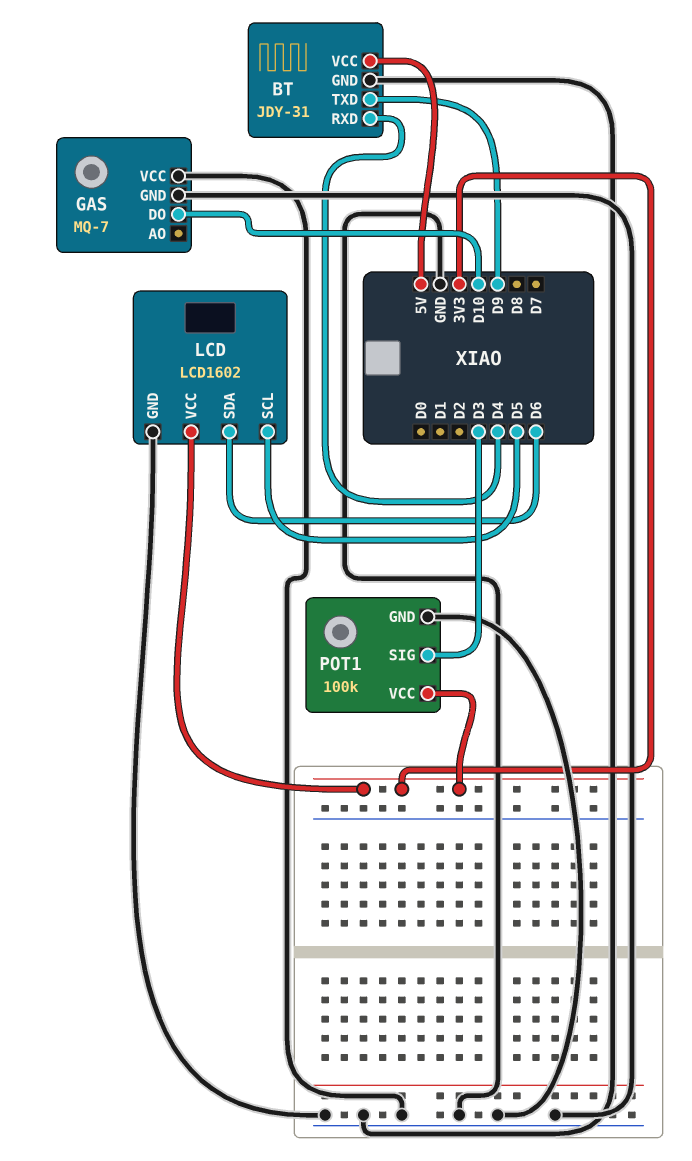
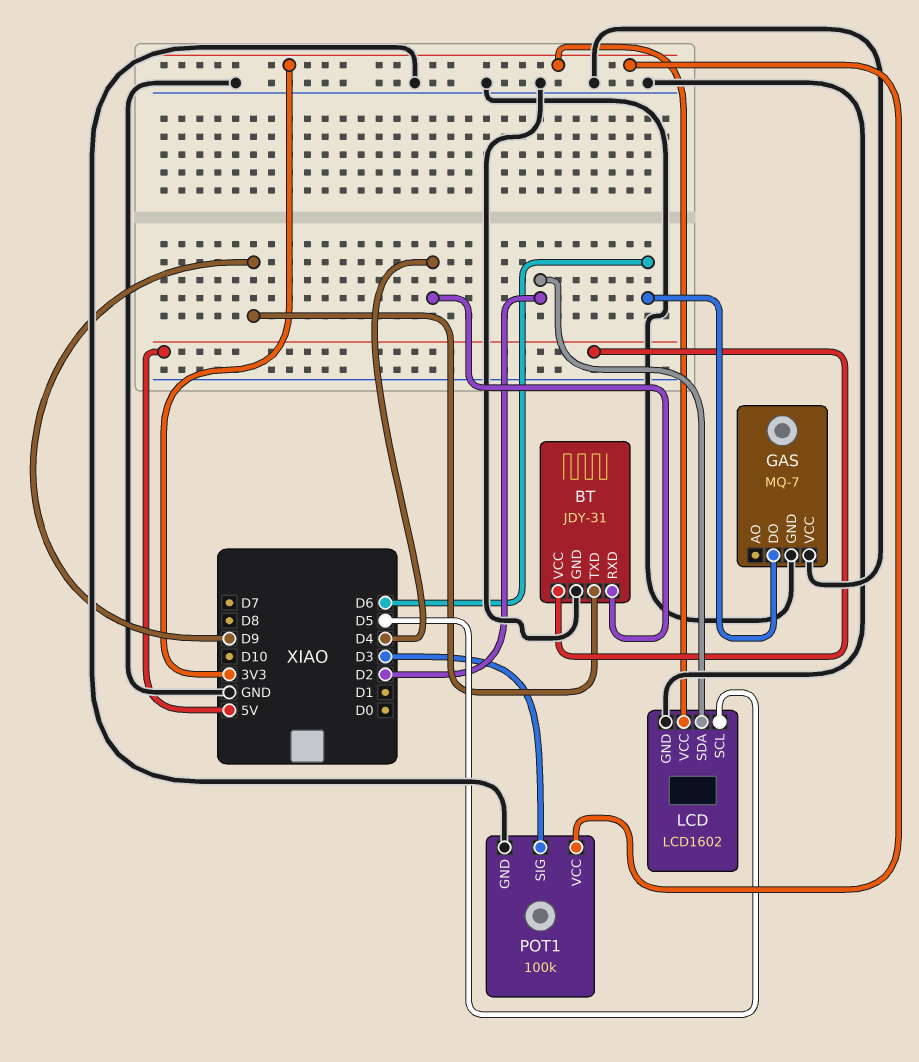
GAS pin DO: D10 -> D6
LCD pin SDA: D6 -> D2

